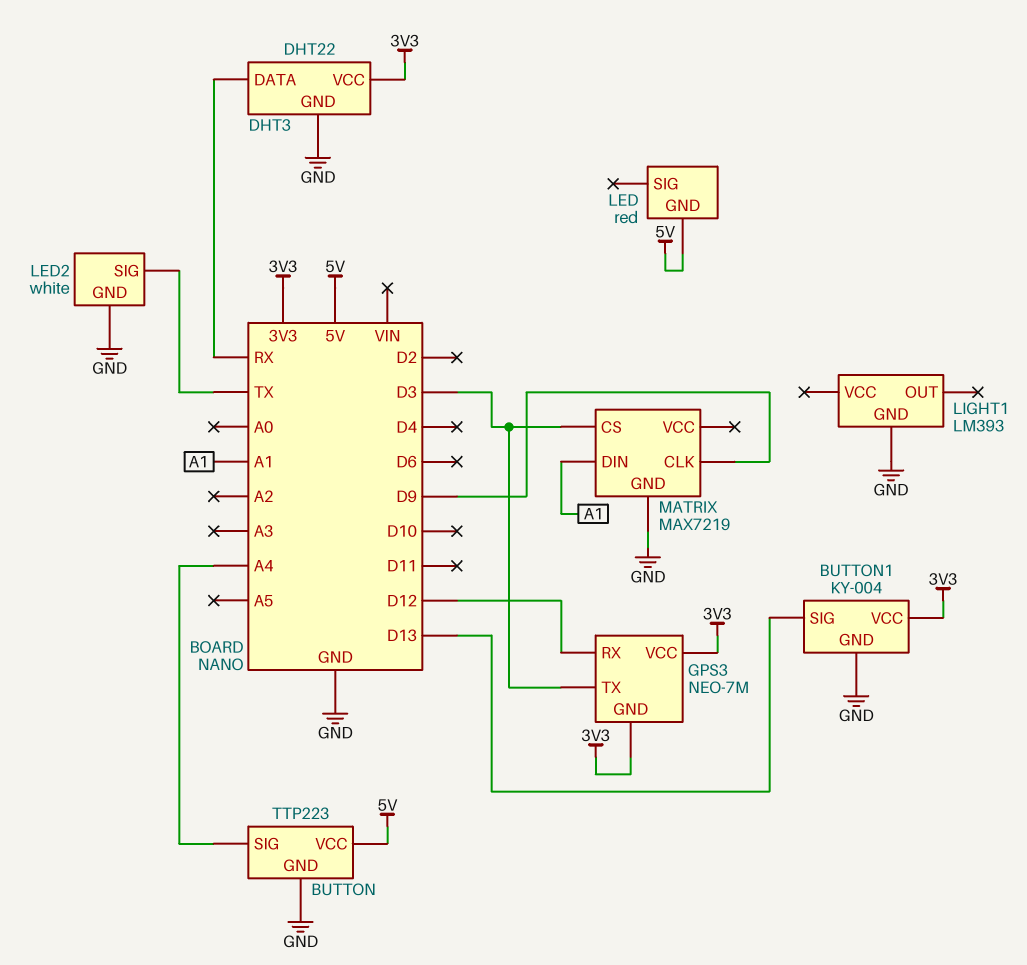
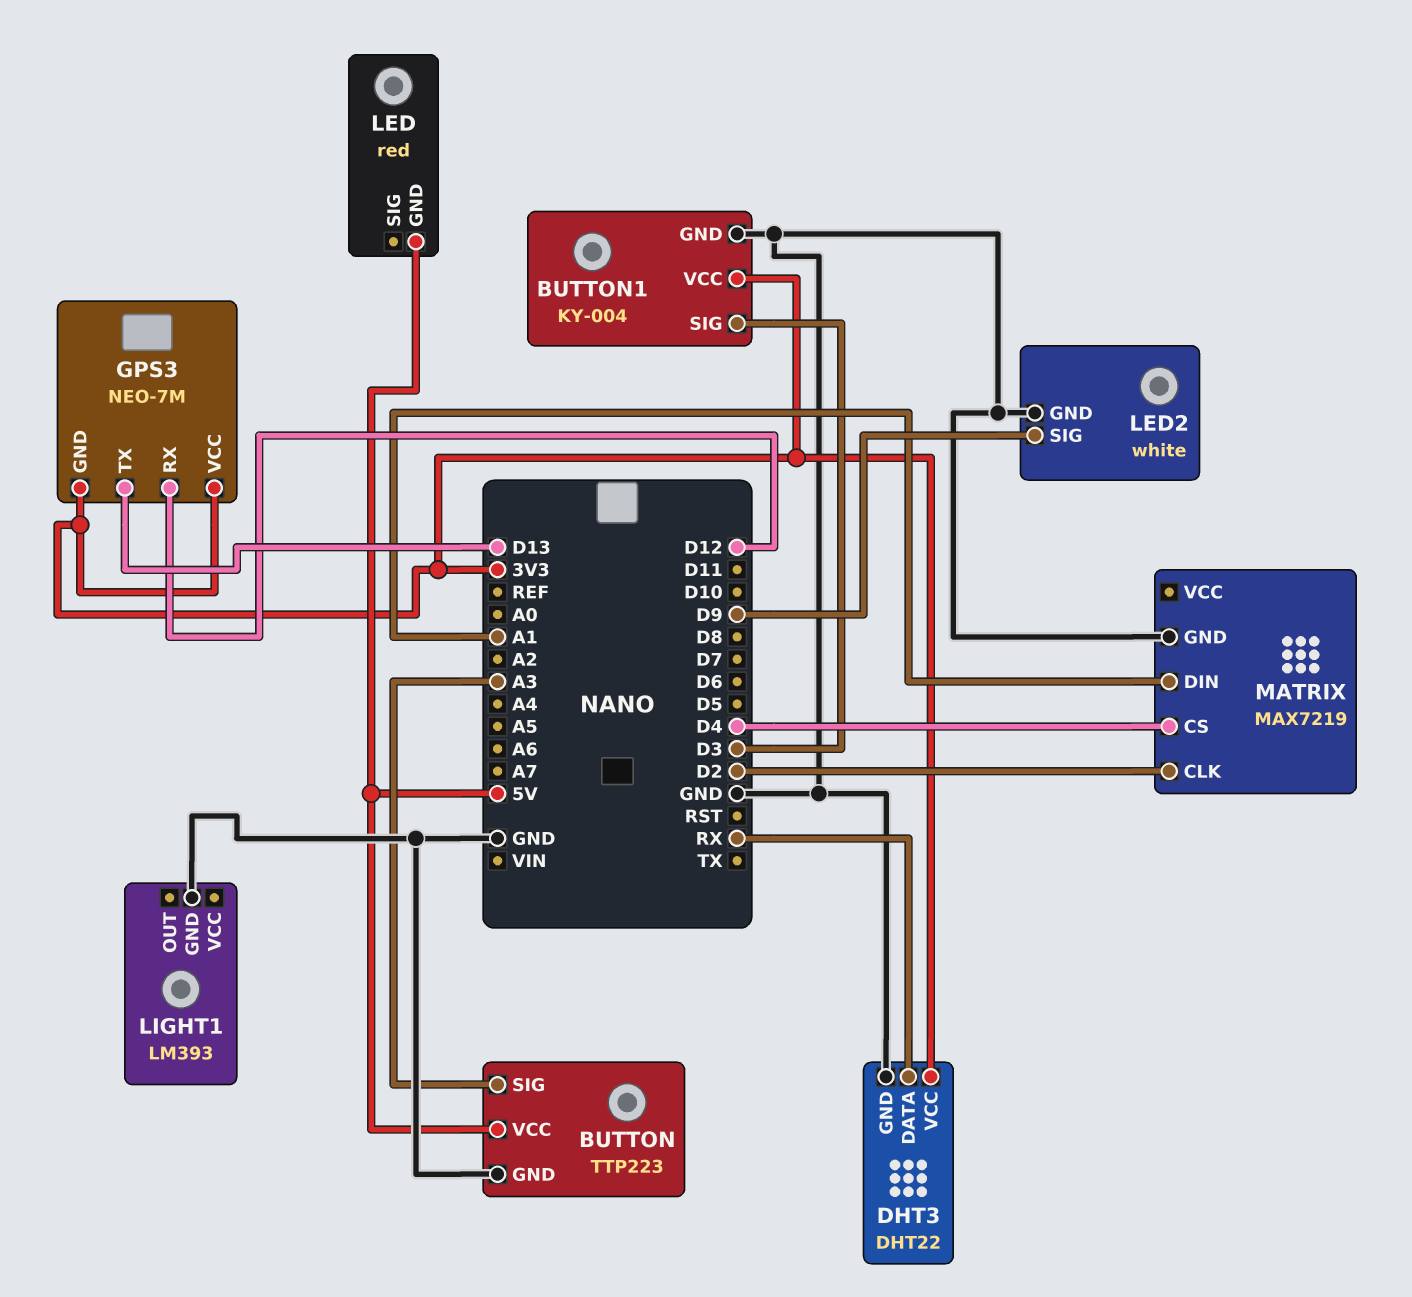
BUTTON pin SIG: A4 -> A3
BUTTON1 pin SIG: D13 -> D3
GPS3 pin TX: D3 -> D13
LED2 pin SIG: TX -> D9
MATRIX pin CLK: D9 -> D2
MATRIX pin CS: D3 -> D4

